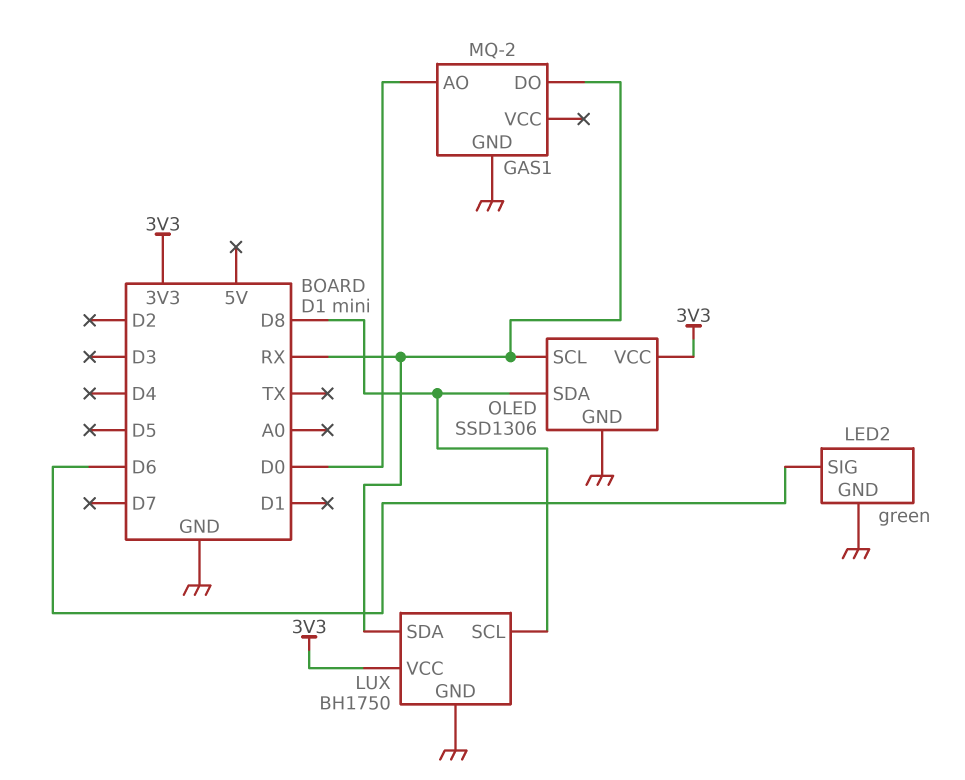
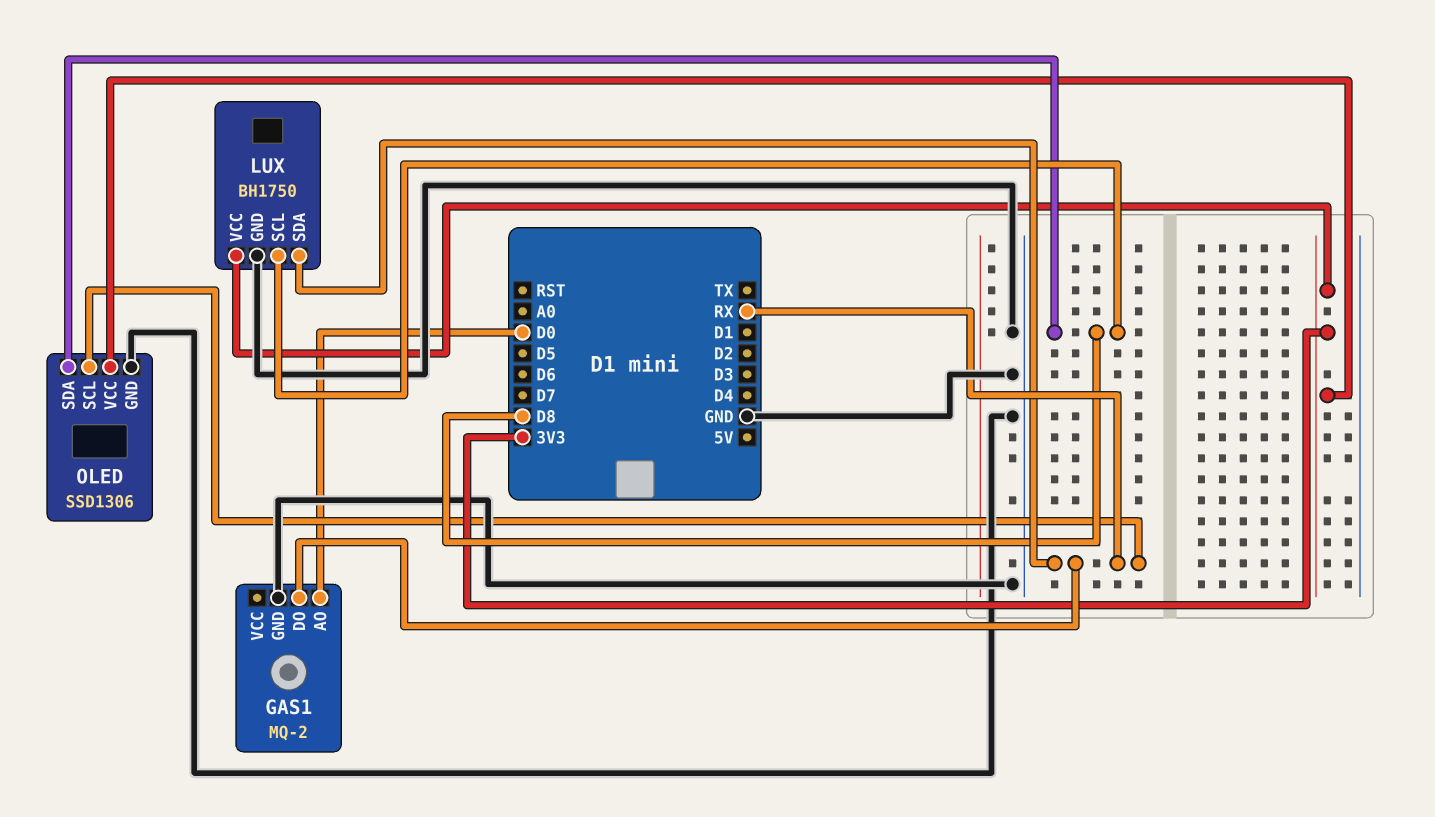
LED2: green -> none
LED2 pin GND: GND -> none
LED2 pin SIG: D6 -> none

